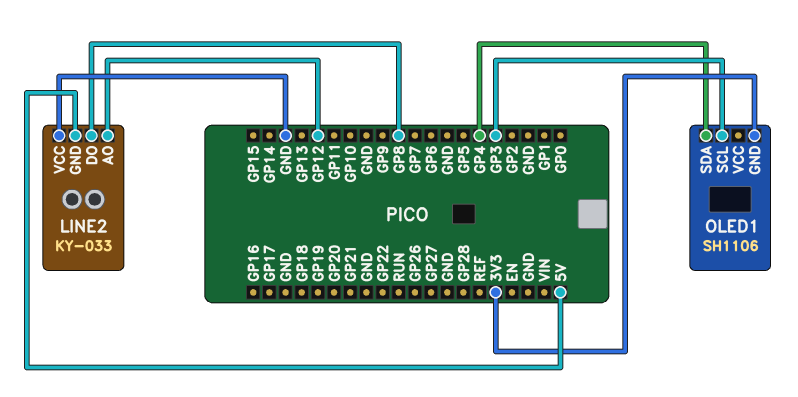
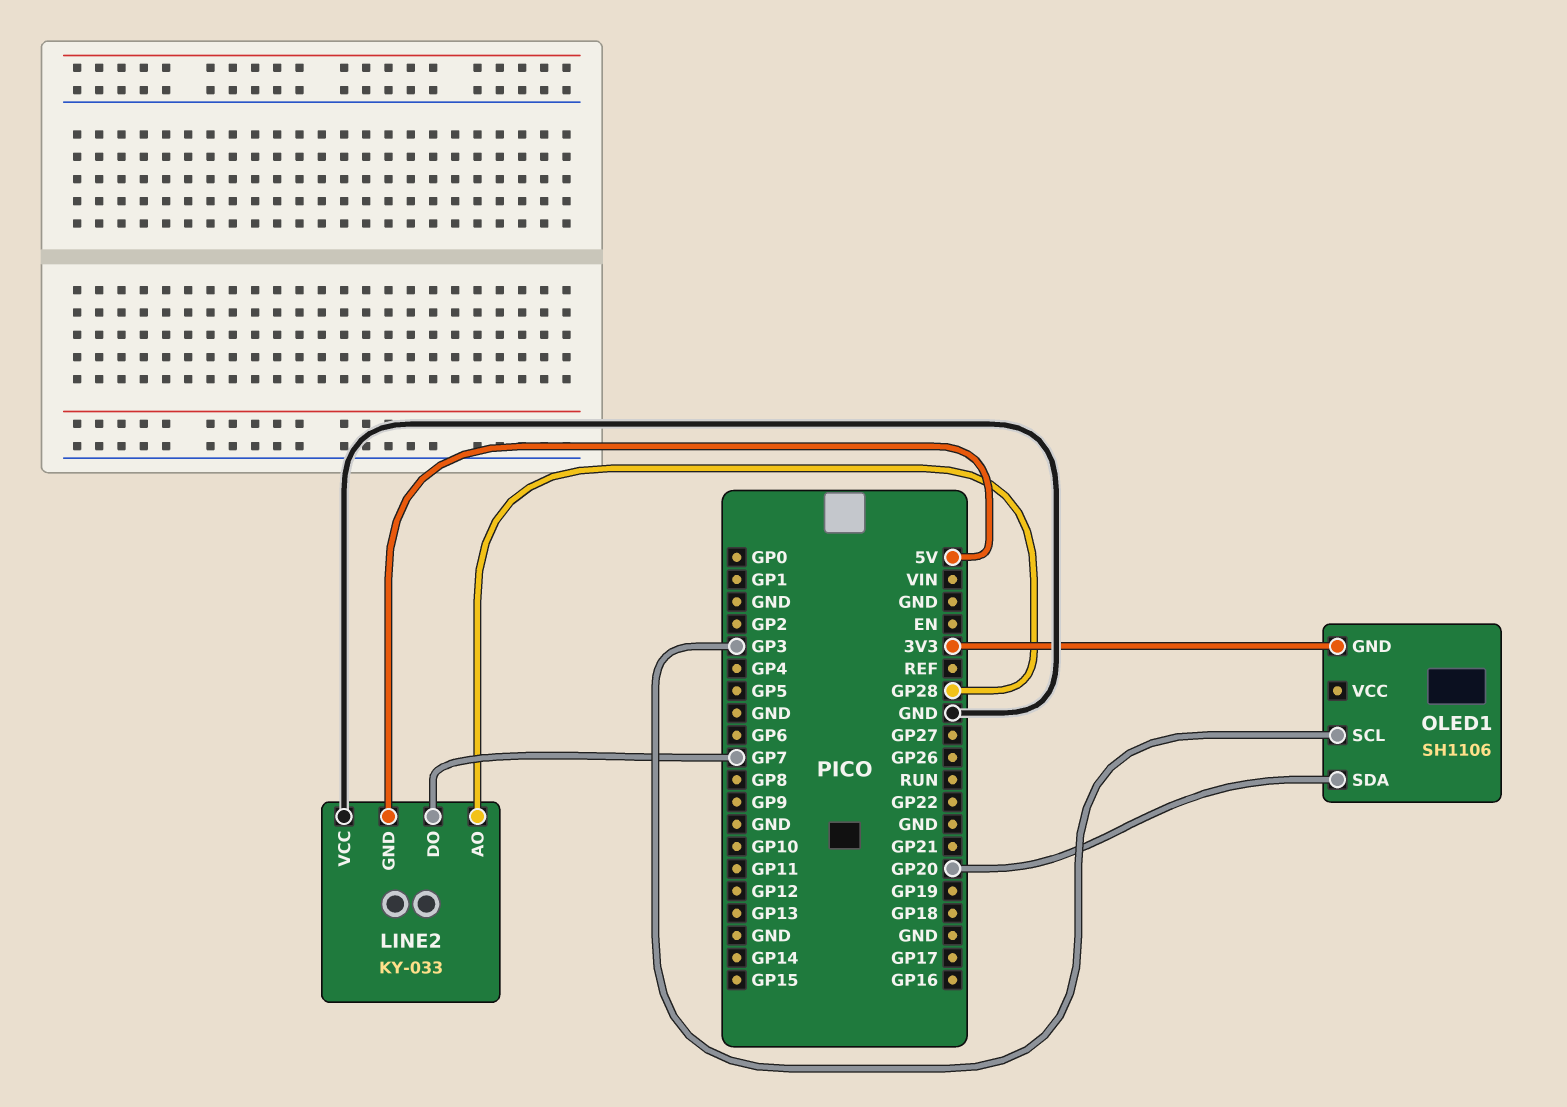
LINE2 pin AO: GP12 -> GP28
LINE2 pin DO: GP8 -> GP7
OLED1 pin SDA: GP4 -> GP20

